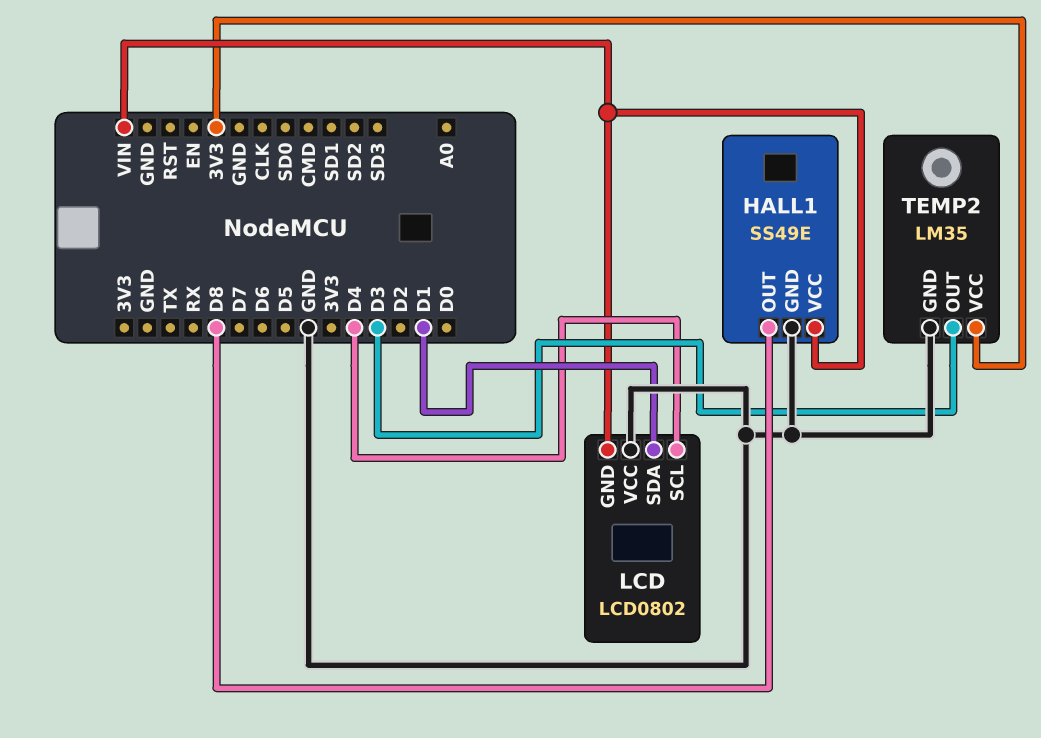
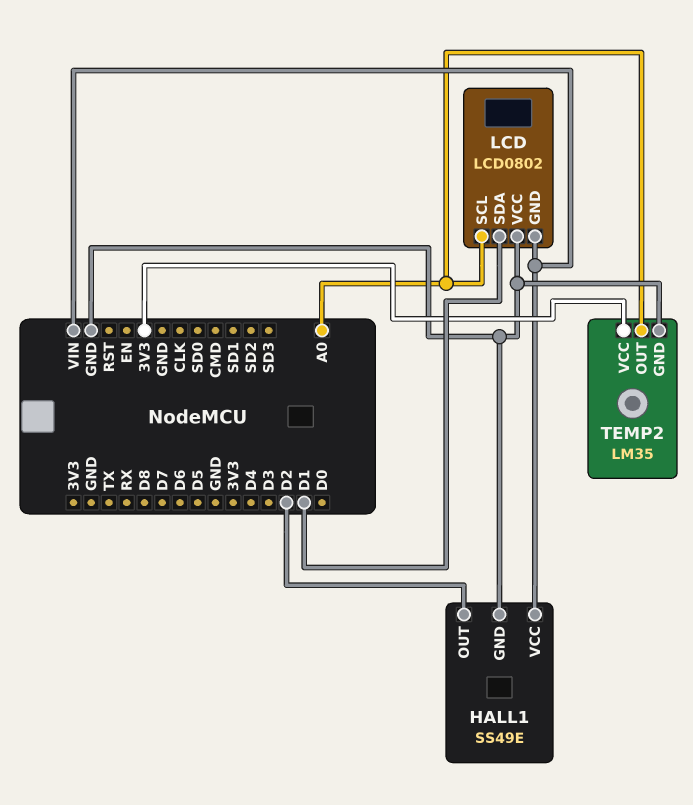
HALL1 pin OUT: D8 -> D2
LCD pin SCL: D4 -> A0
TEMP2 pin OUT: D3 -> A0

